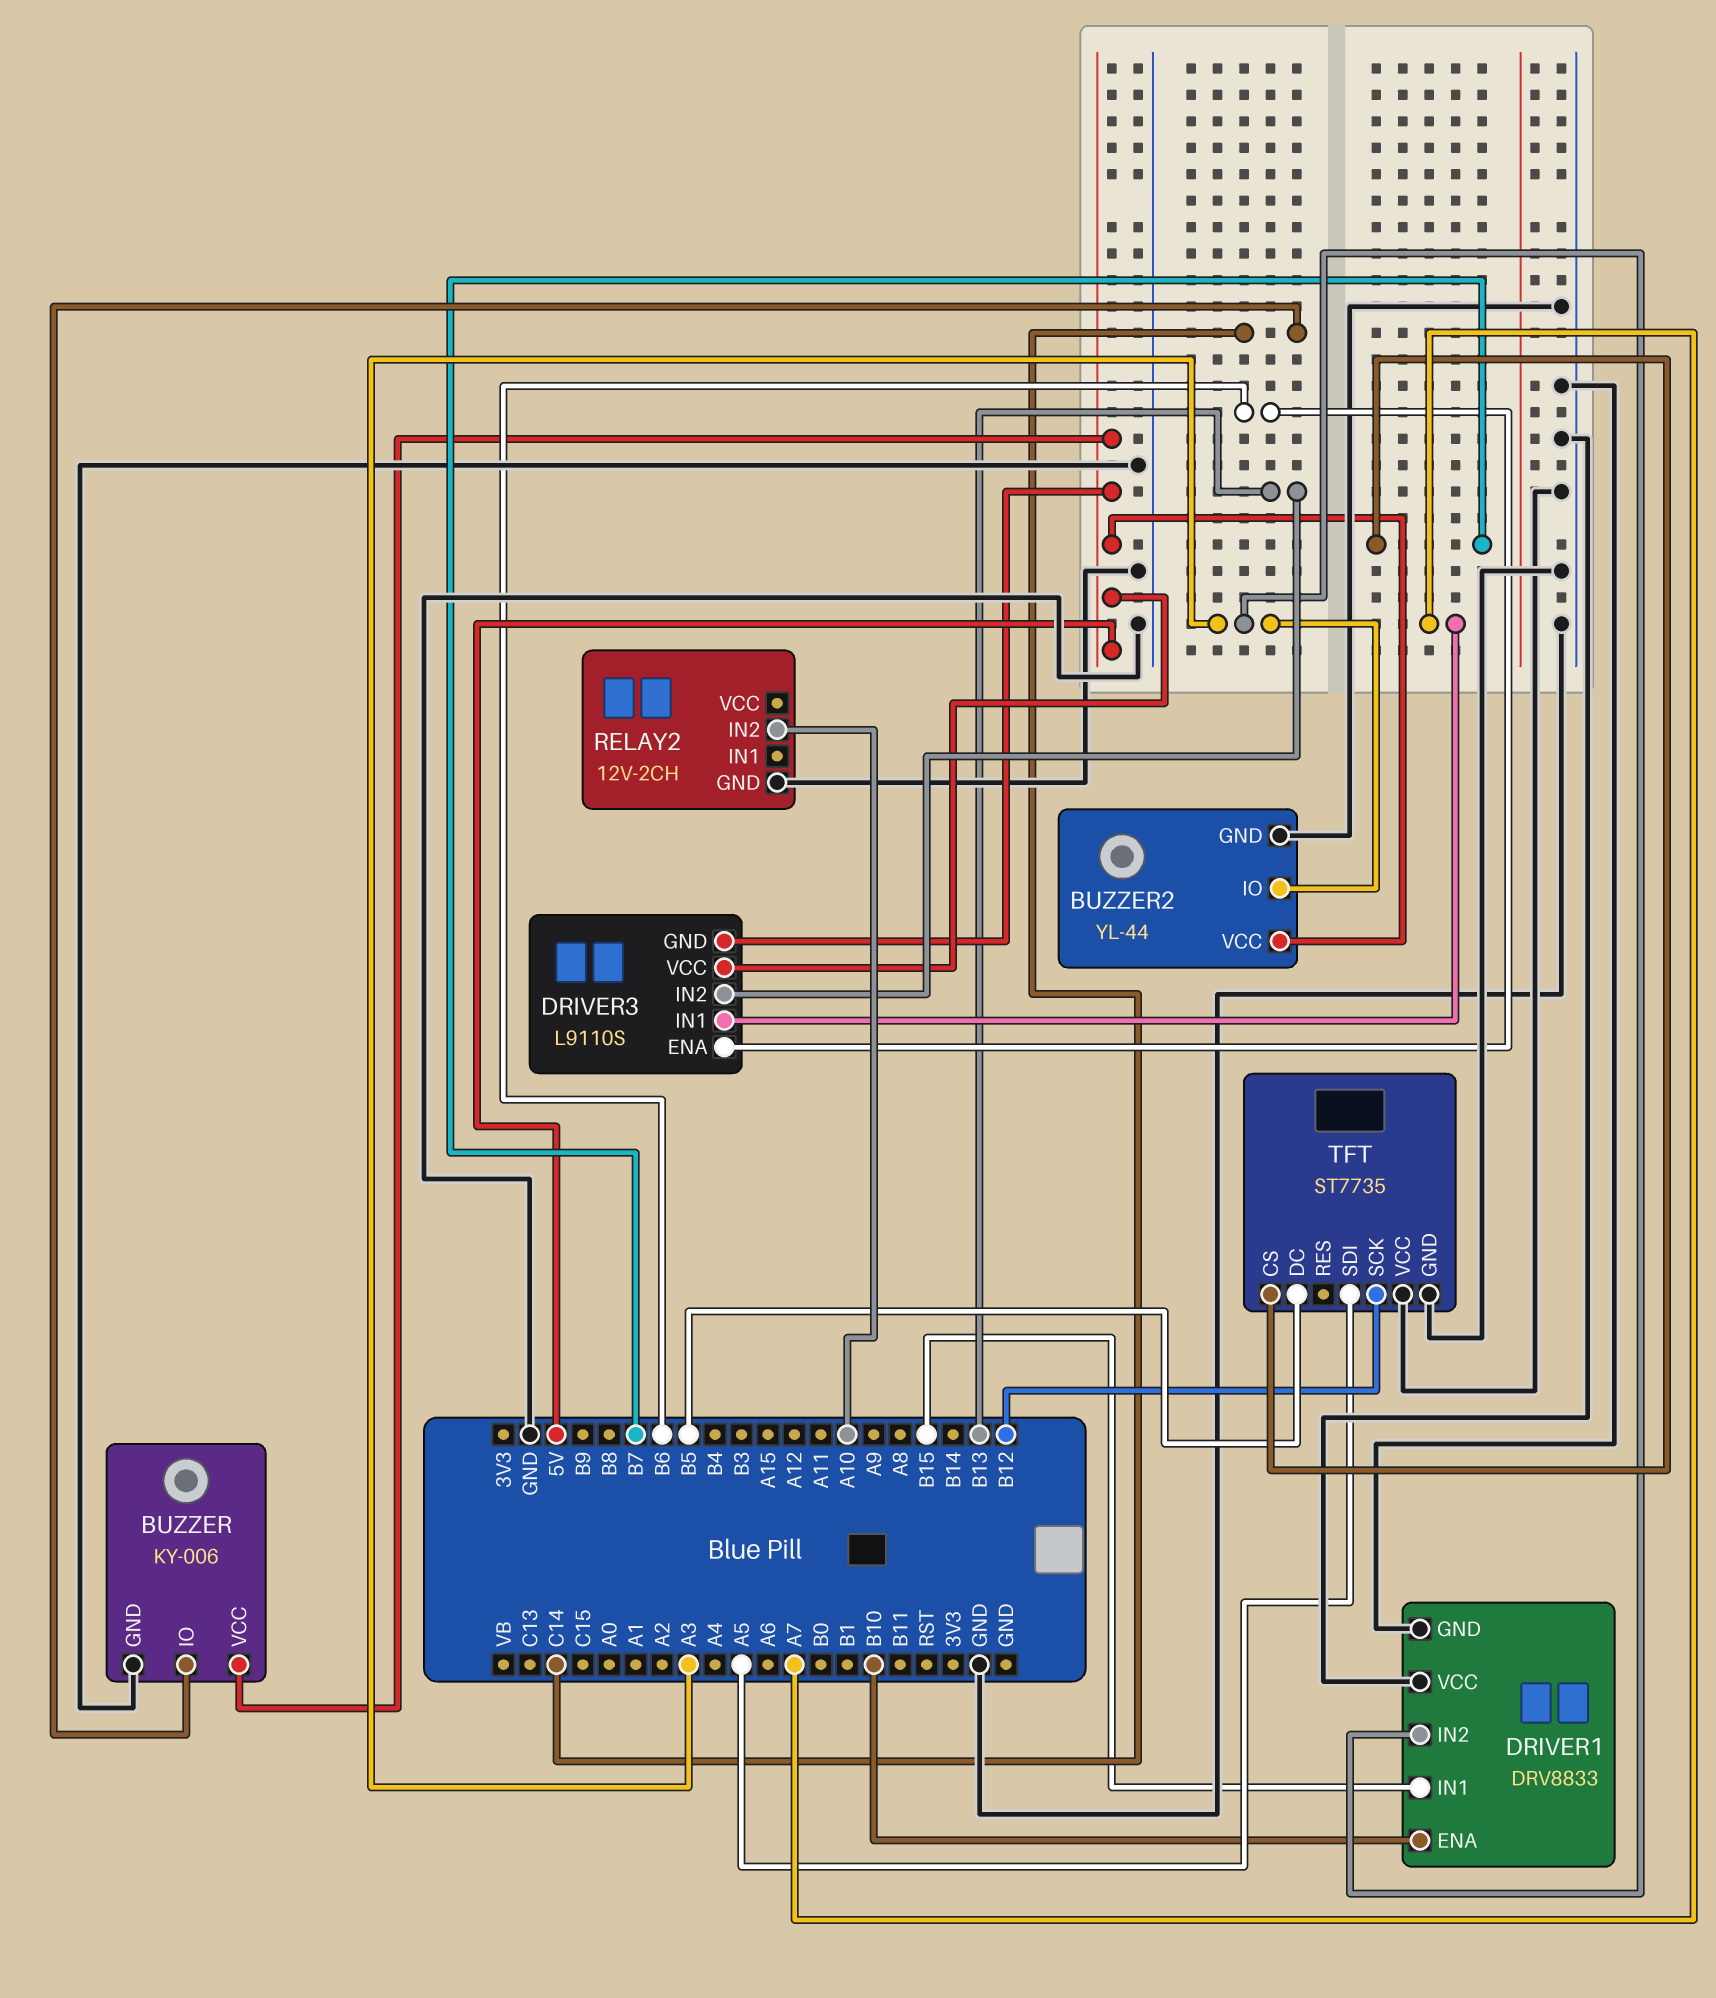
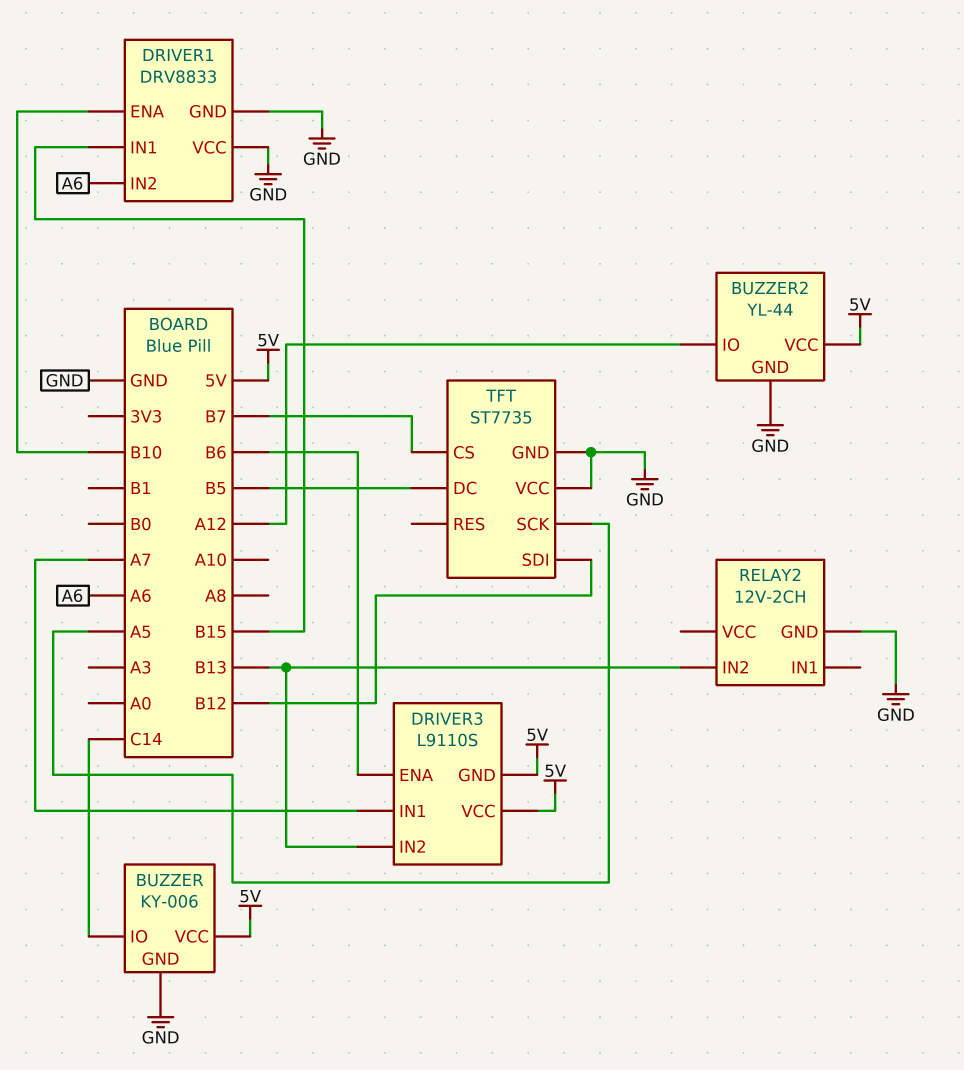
BUZZER2 pin IO: A3 -> A12
DRIVER1 pin IN2: A3 -> A6
RELAY2 pin IN2: A10 -> B13
TFT pin SCK: B12 -> A5
TFT pin SDI: A5 -> B12

